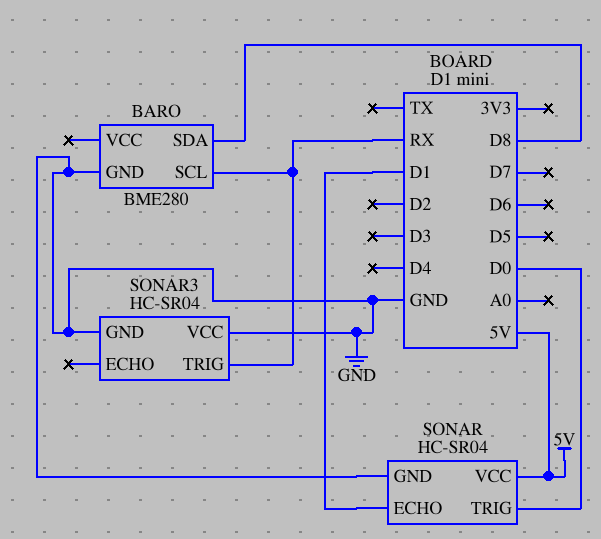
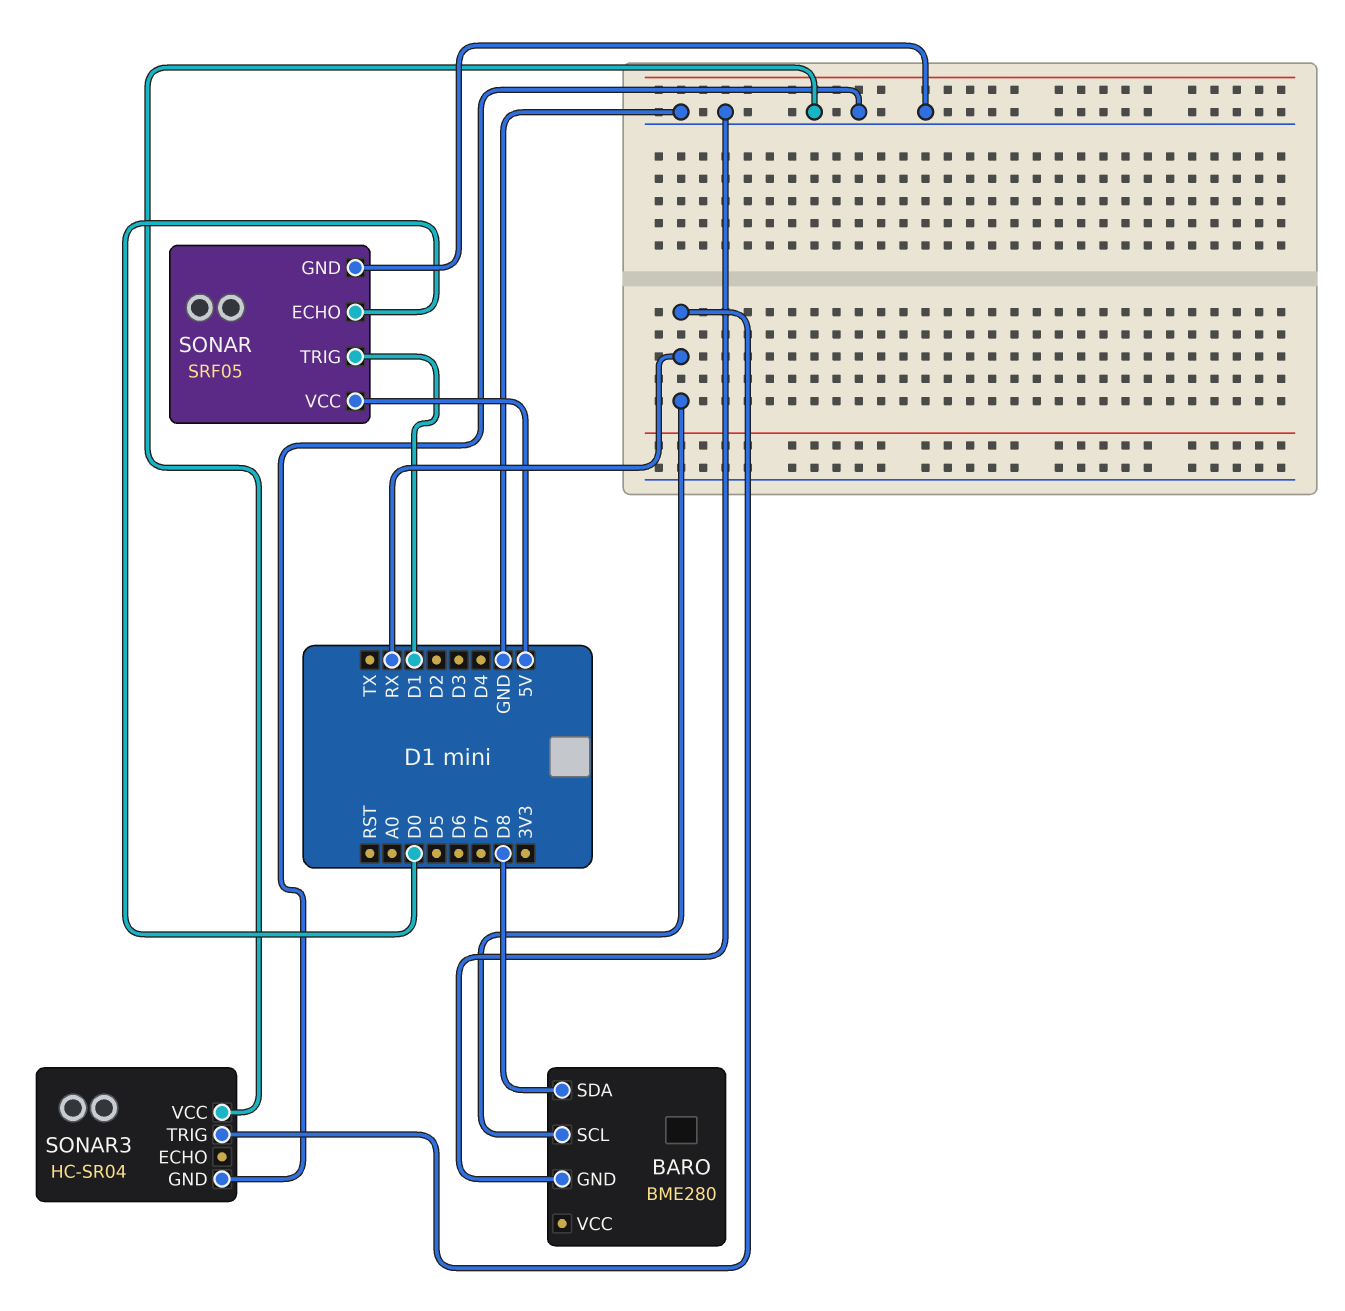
SONAR: HC-SR04 -> SRF05
SONAR pin ECHO: D1 -> D0
SONAR pin TRIG: D0 -> D1

